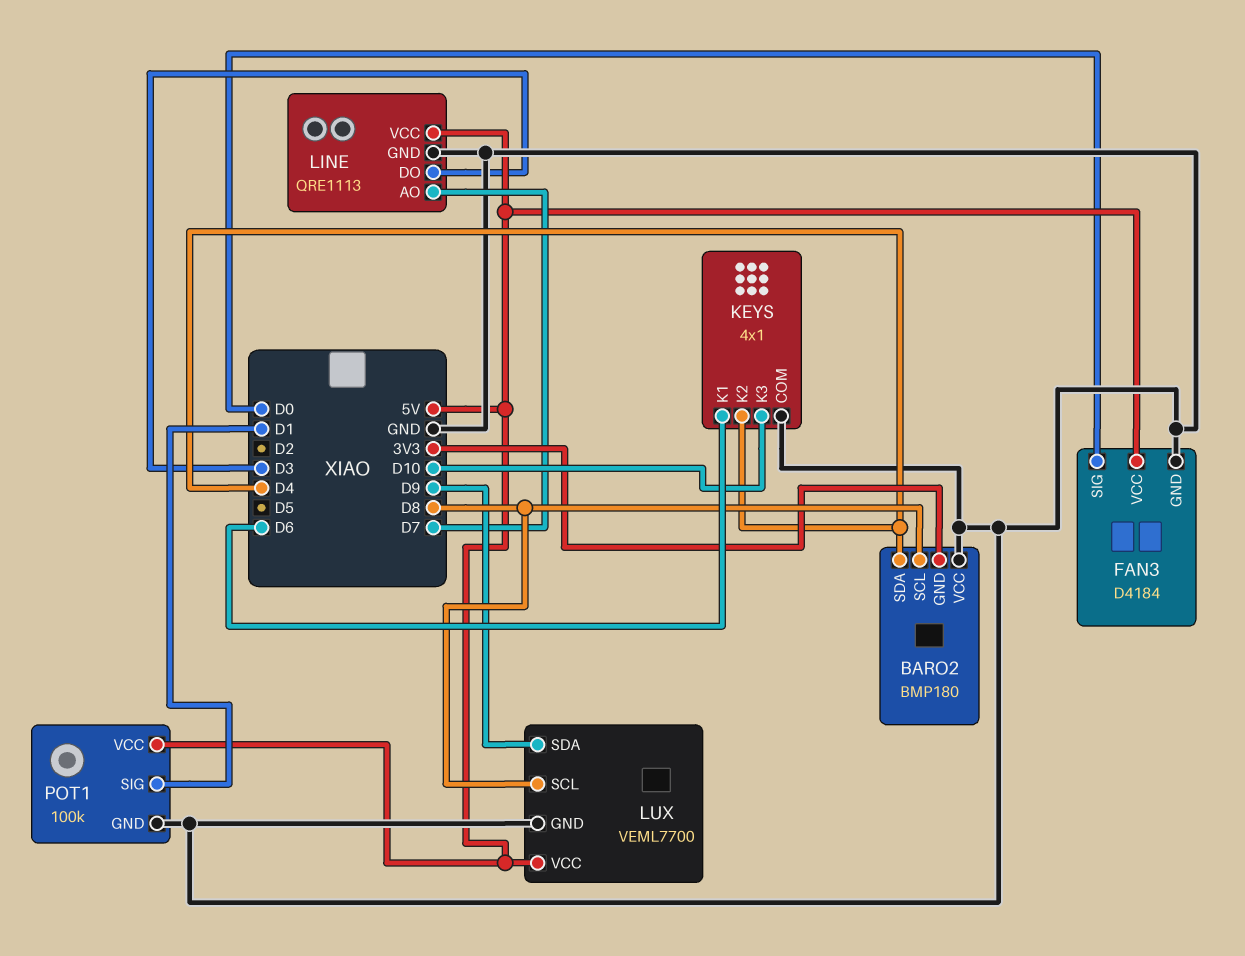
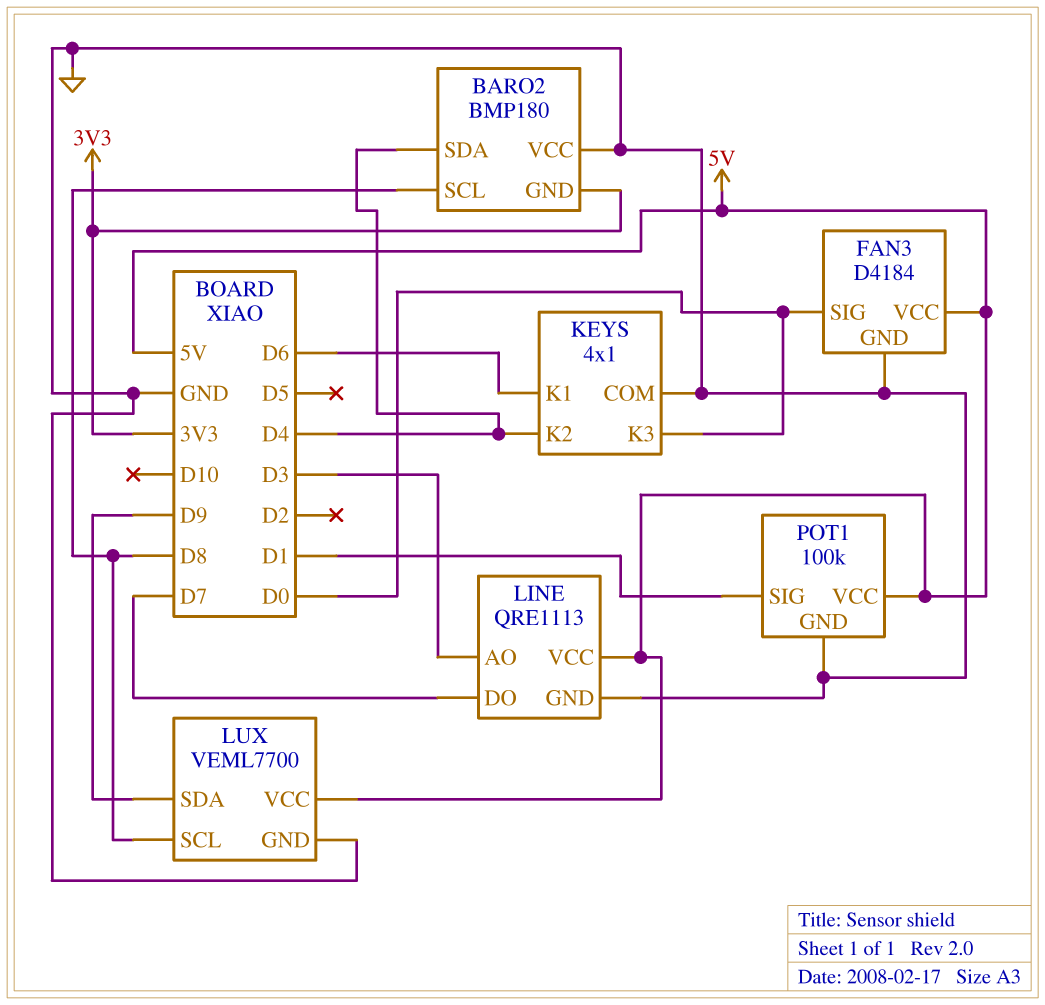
KEYS pin K3: D10 -> D0
LINE pin AO: D7 -> D3
LINE pin DO: D3 -> D7

